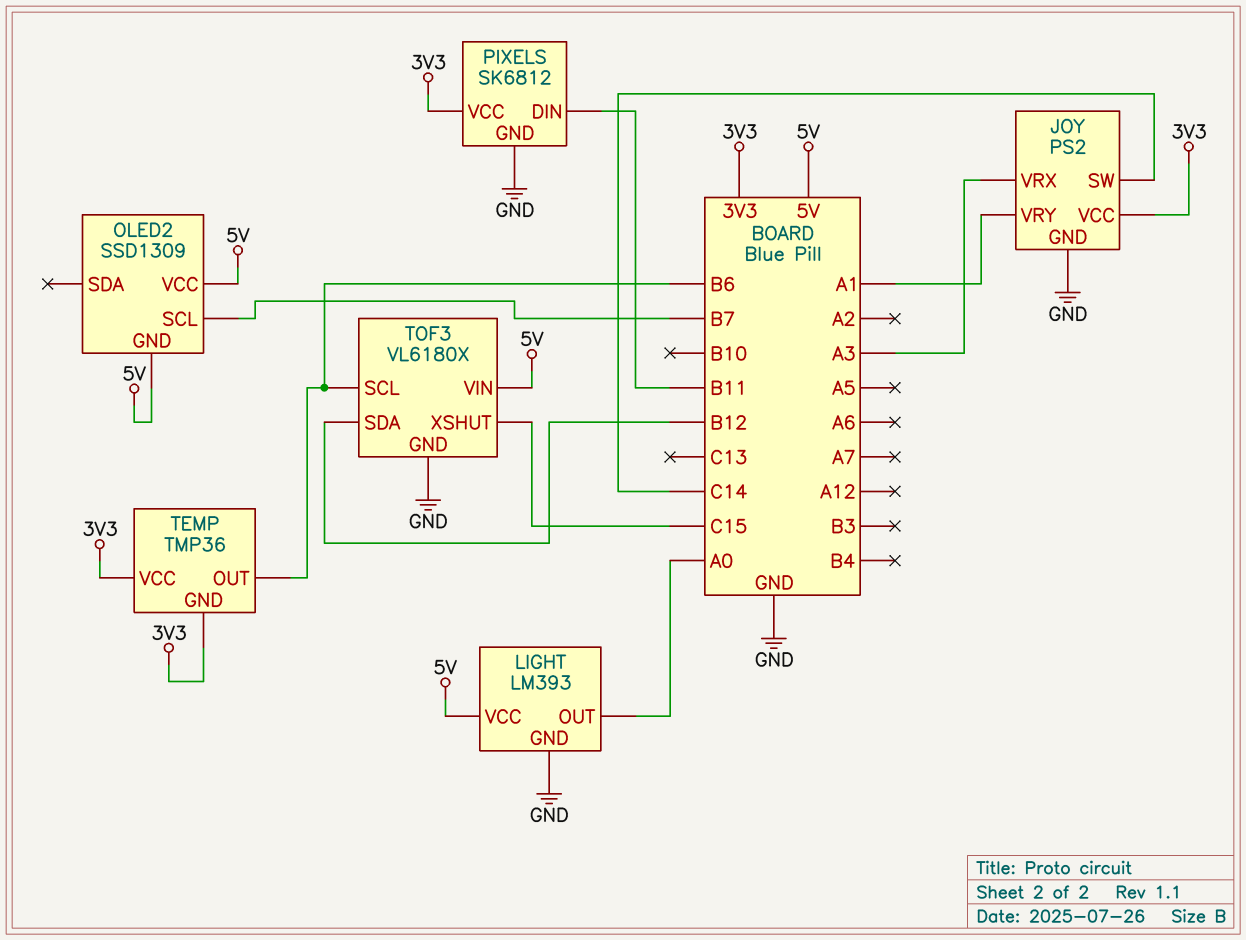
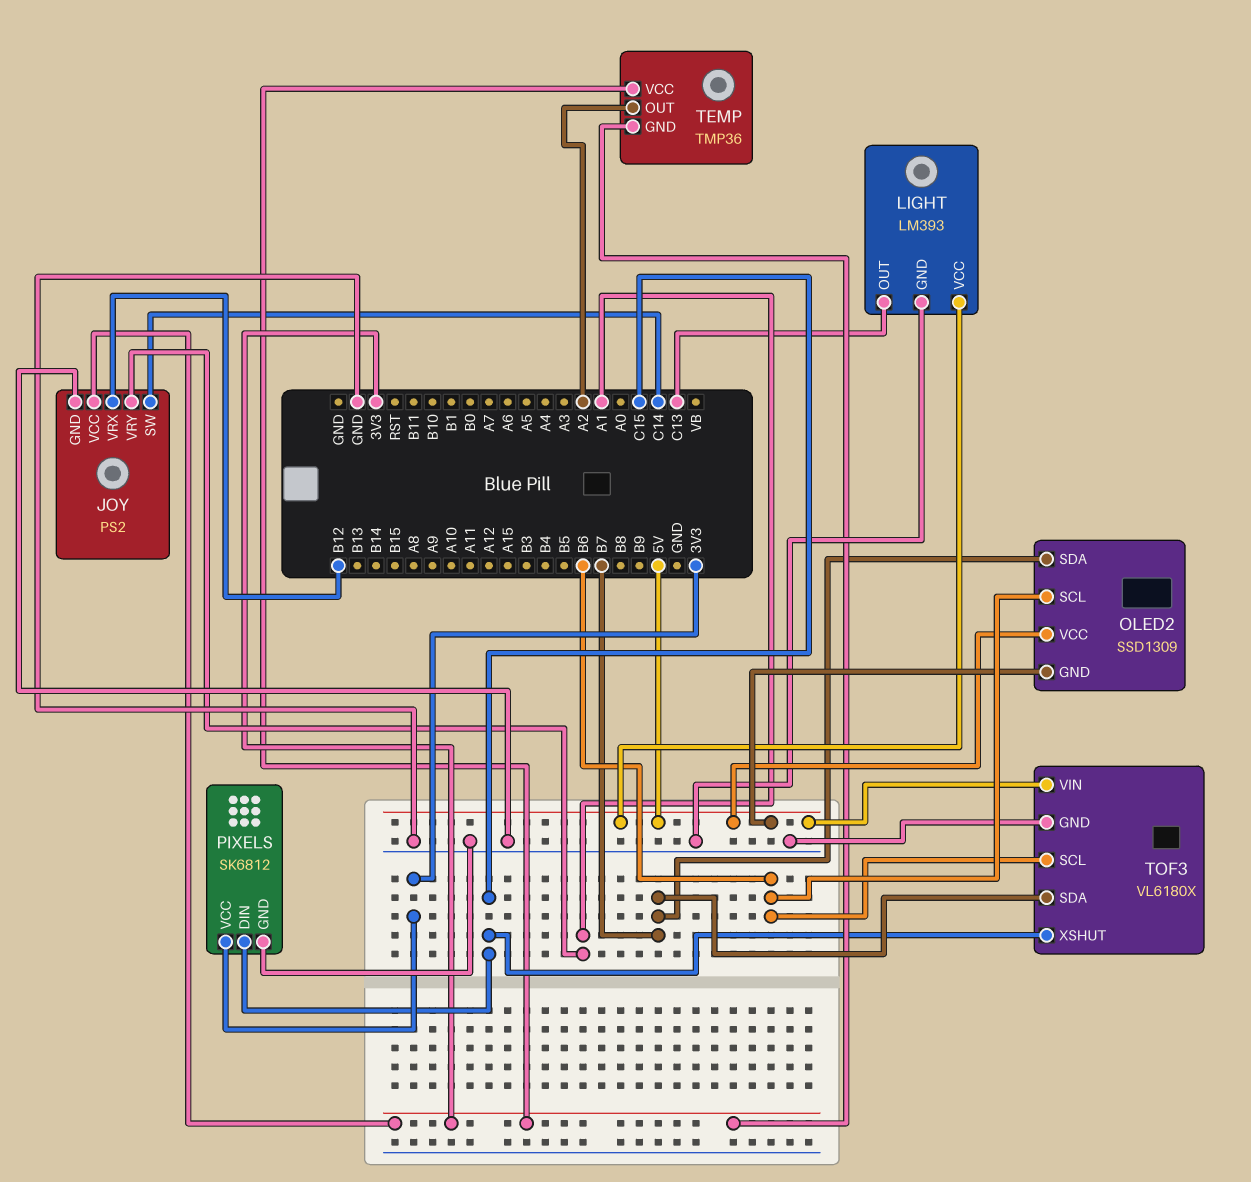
JOY pin VRX: A3 -> B12
LIGHT pin OUT: A0 -> C13
OLED2 pin SCL: B7 -> B6
OLED2 pin SDA: none -> B7
PIXELS pin DIN: B11 -> C15
TEMP pin OUT: B6 -> A2
TOF3 pin SDA: B12 -> B7

